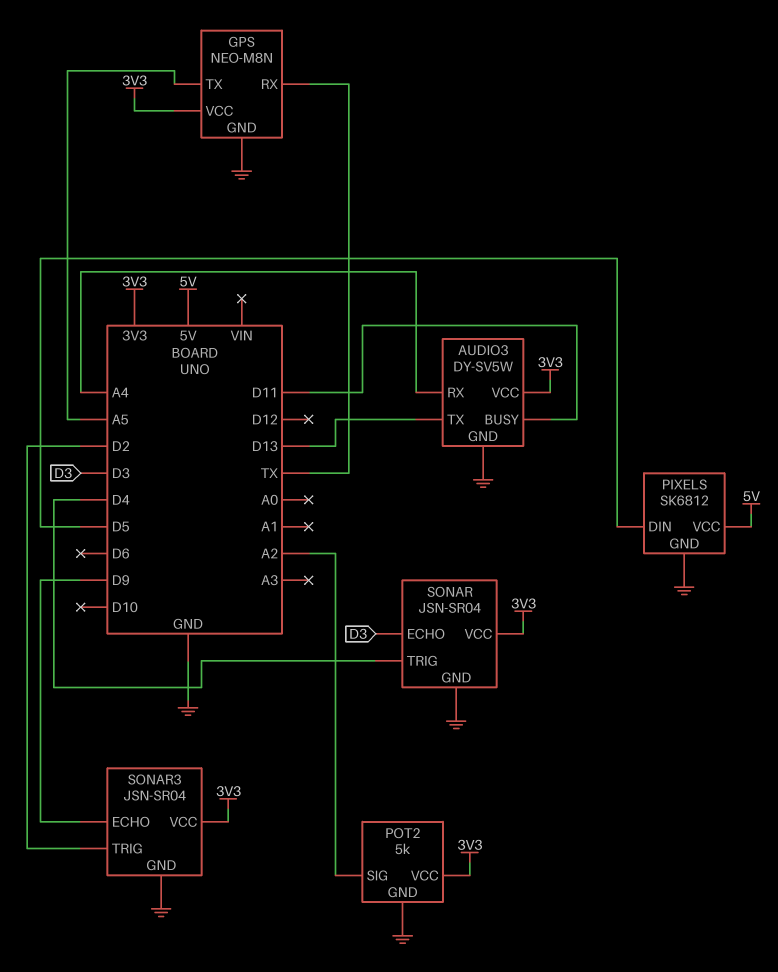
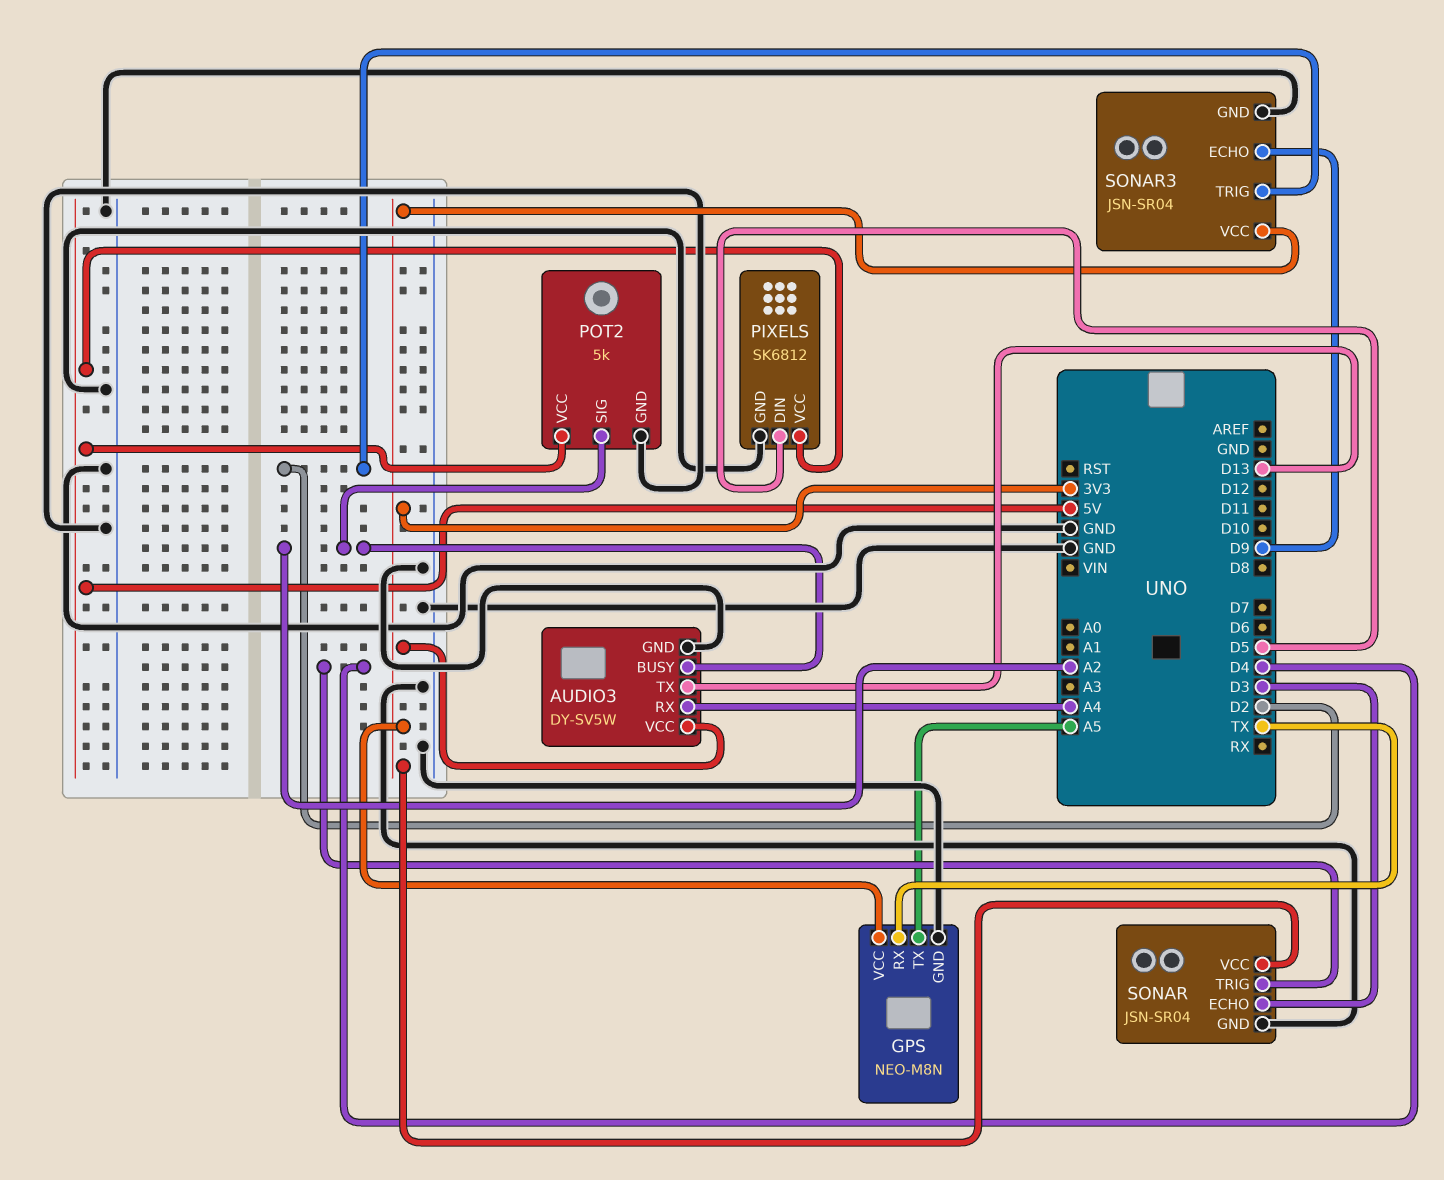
AUDIO3 pin BUSY: D11 -> A2
POT2 pin VCC: 3V3 -> 5V

